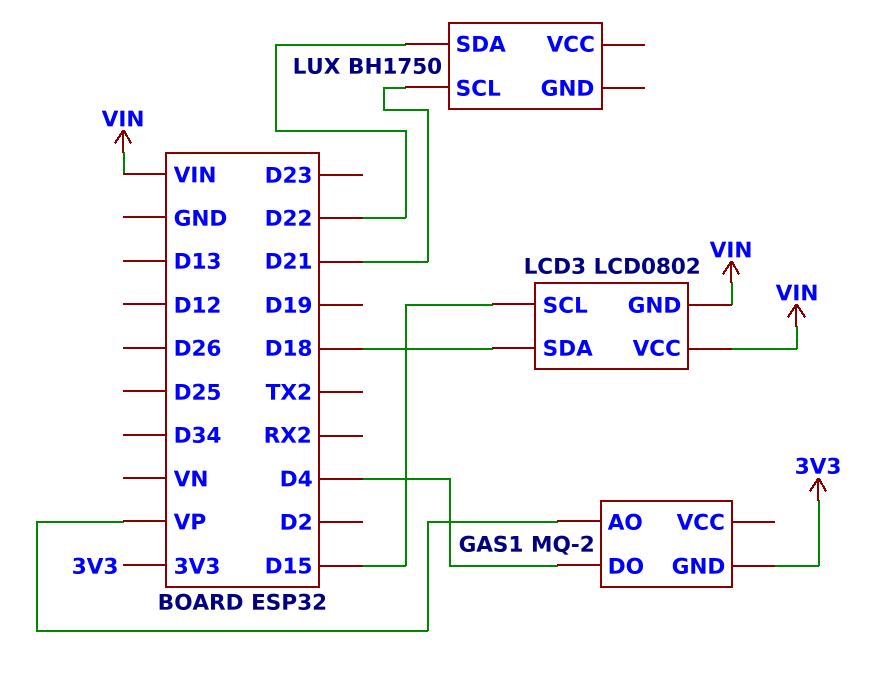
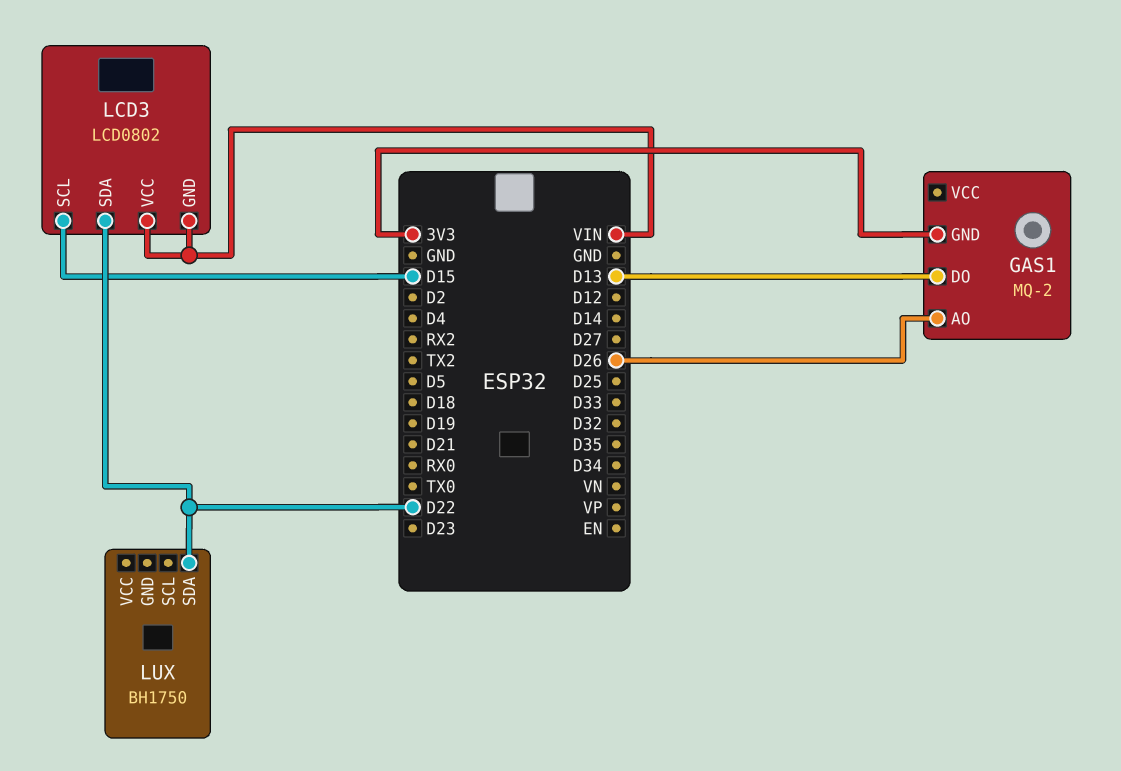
GAS1 pin AO: VP -> D26
GAS1 pin DO: D4 -> D13
LCD3 pin SDA: D18 -> D22
LUX pin SCL: D21 -> none

